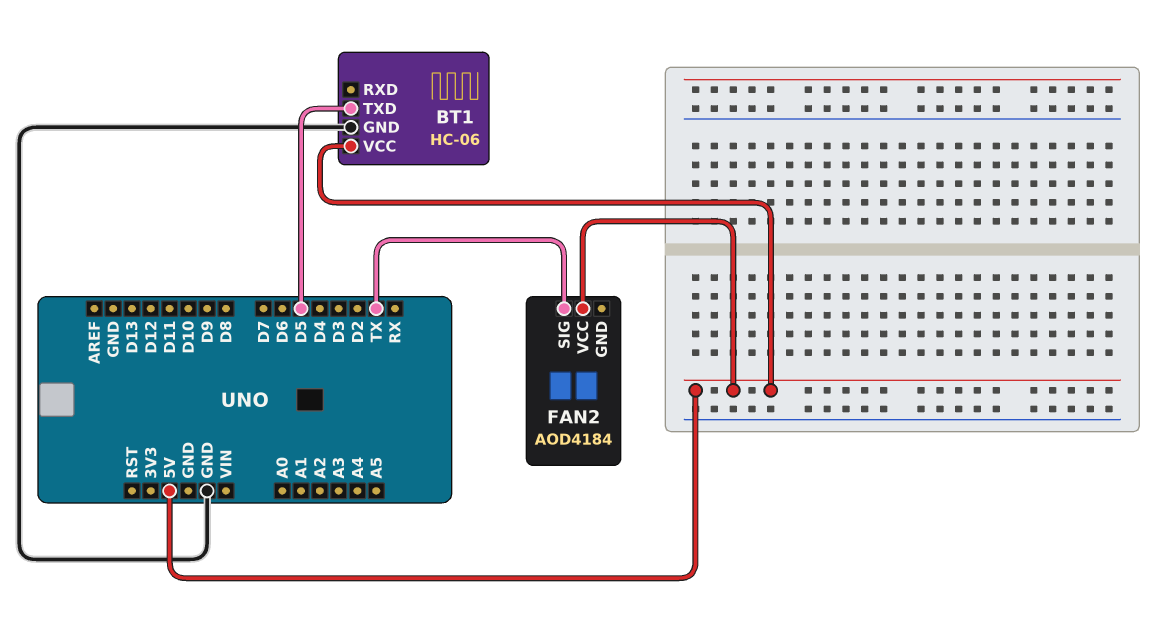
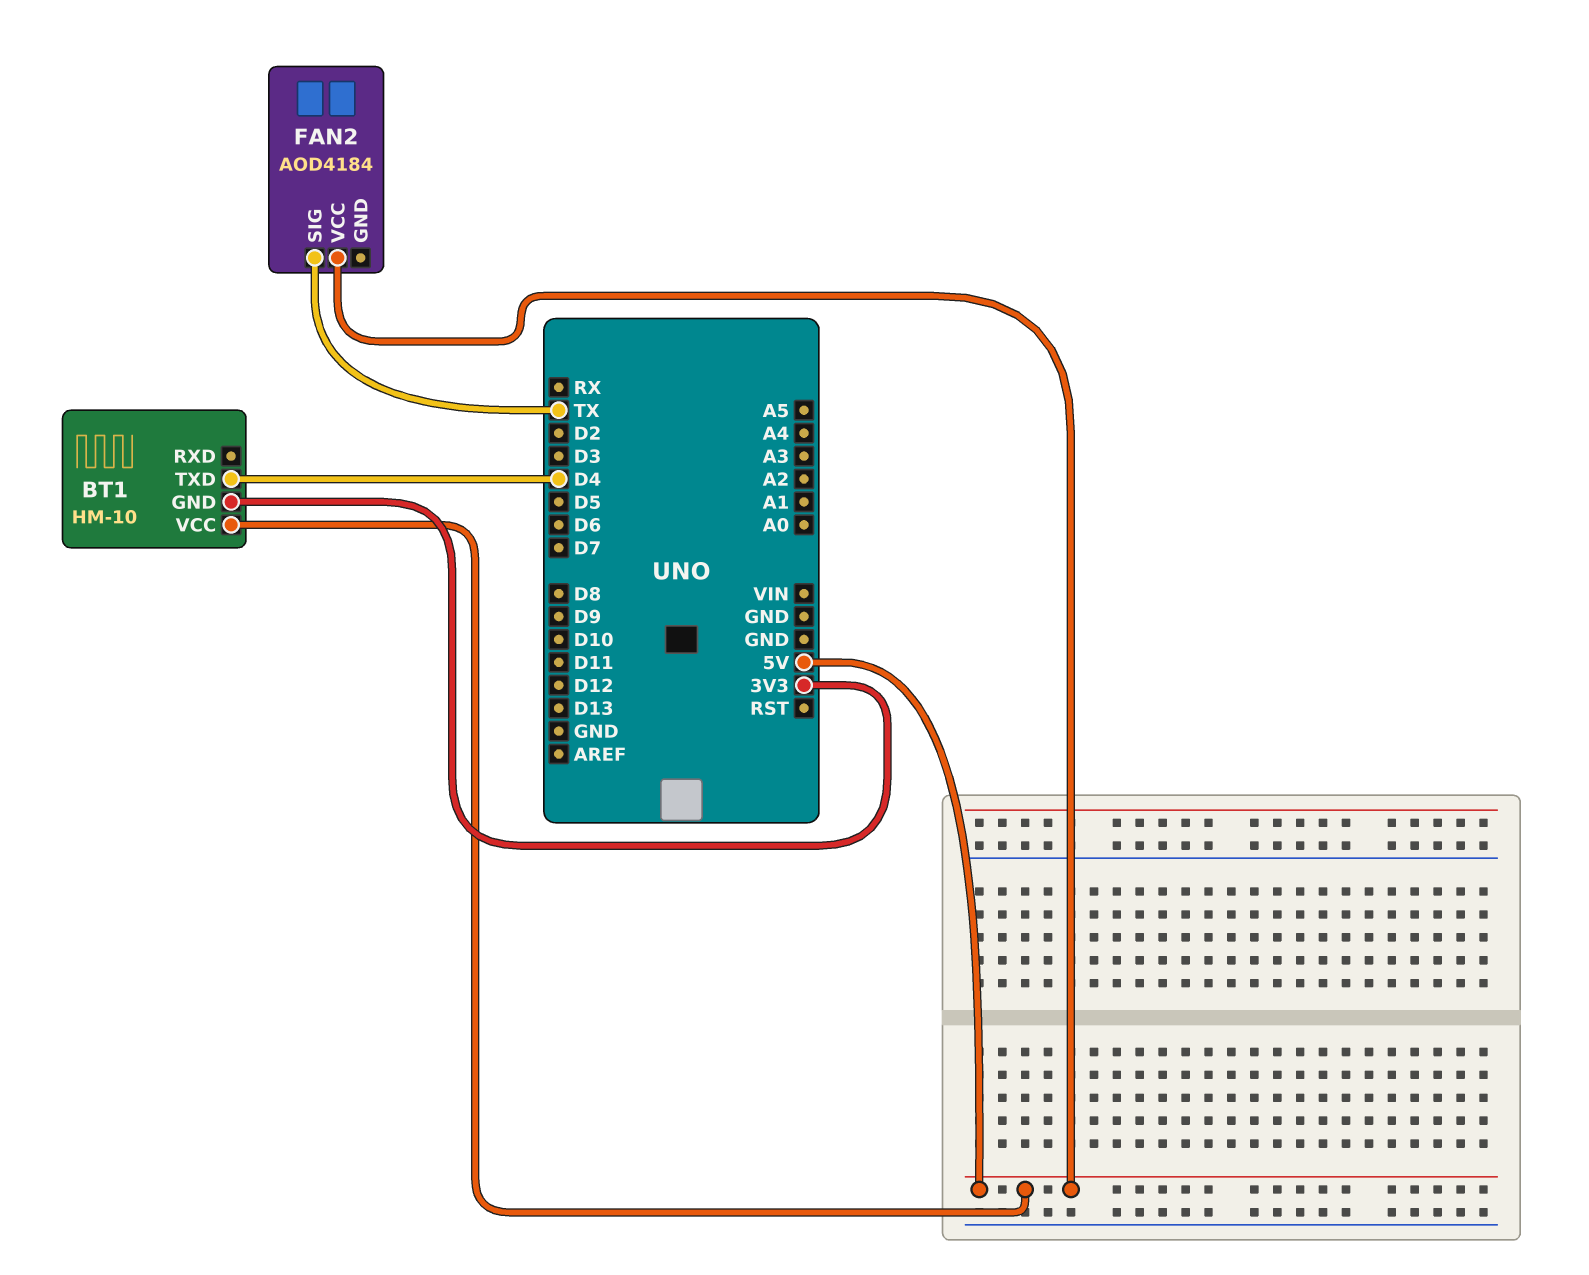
BT1: HC-06 -> HM-10
BT1 pin GND: GND -> 3V3
BT1 pin TXD: D5 -> D4

